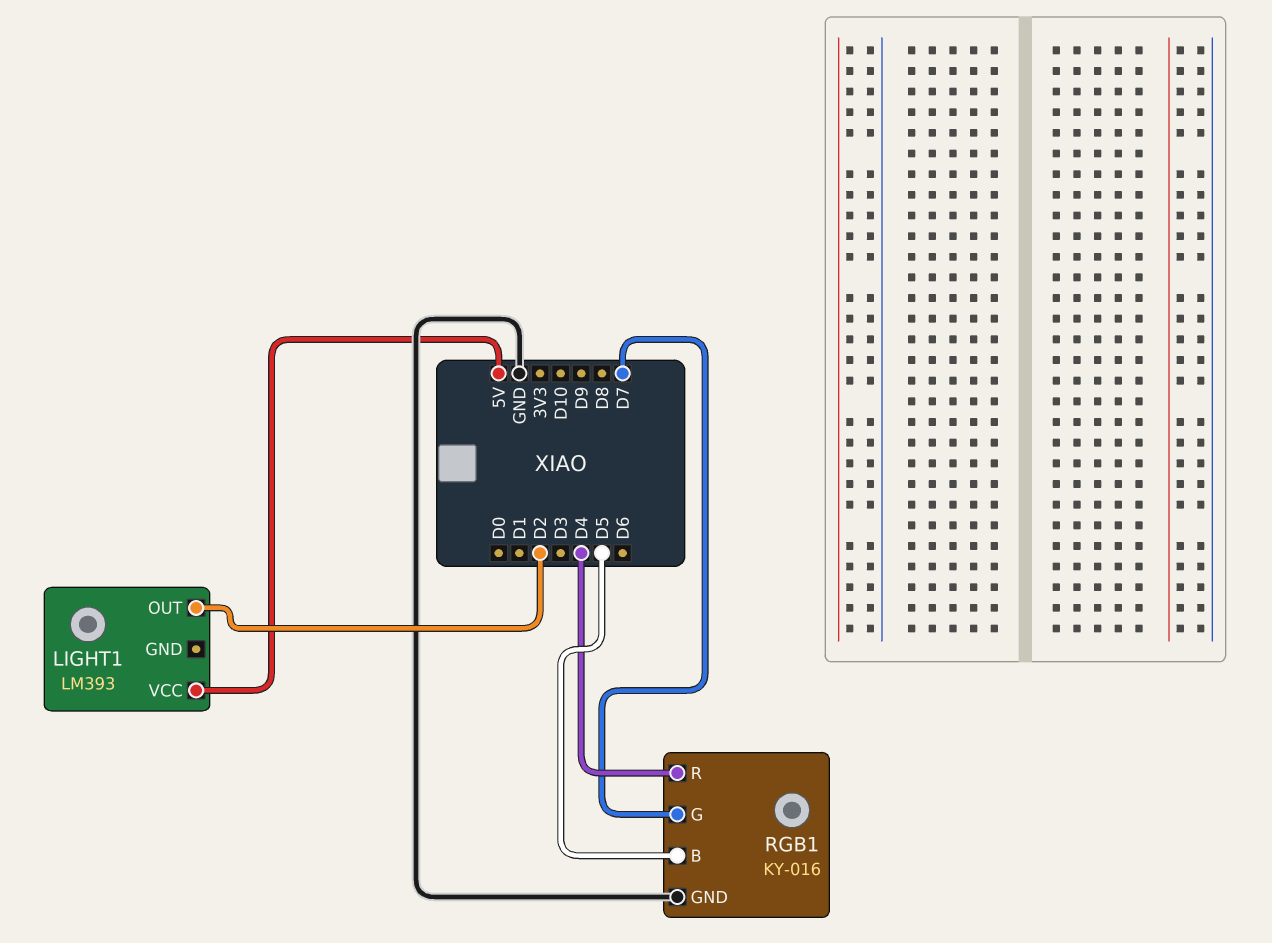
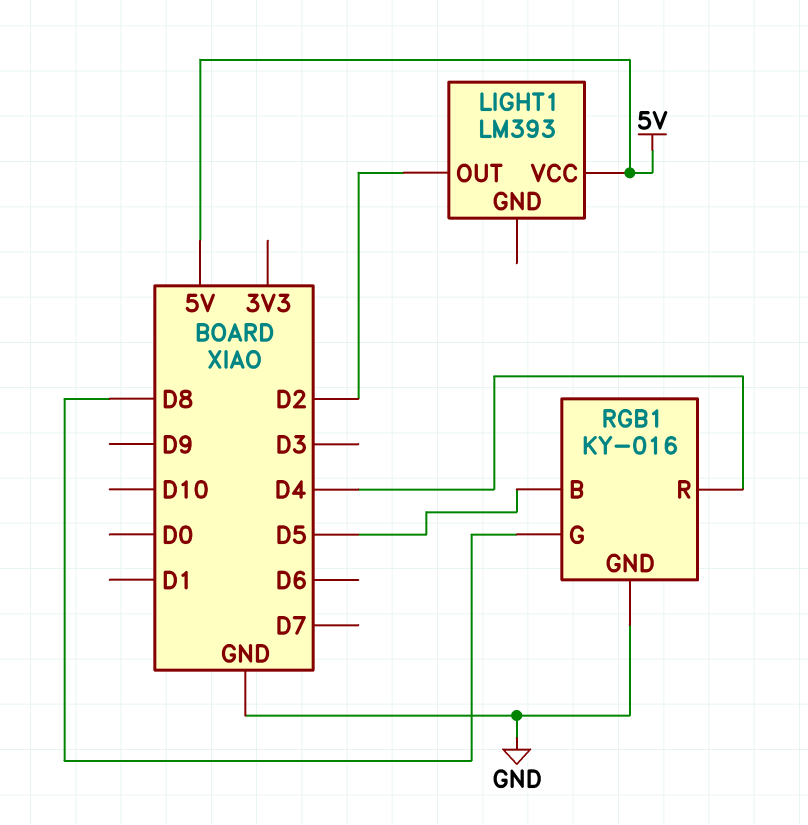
RGB1 pin G: D7 -> D8

